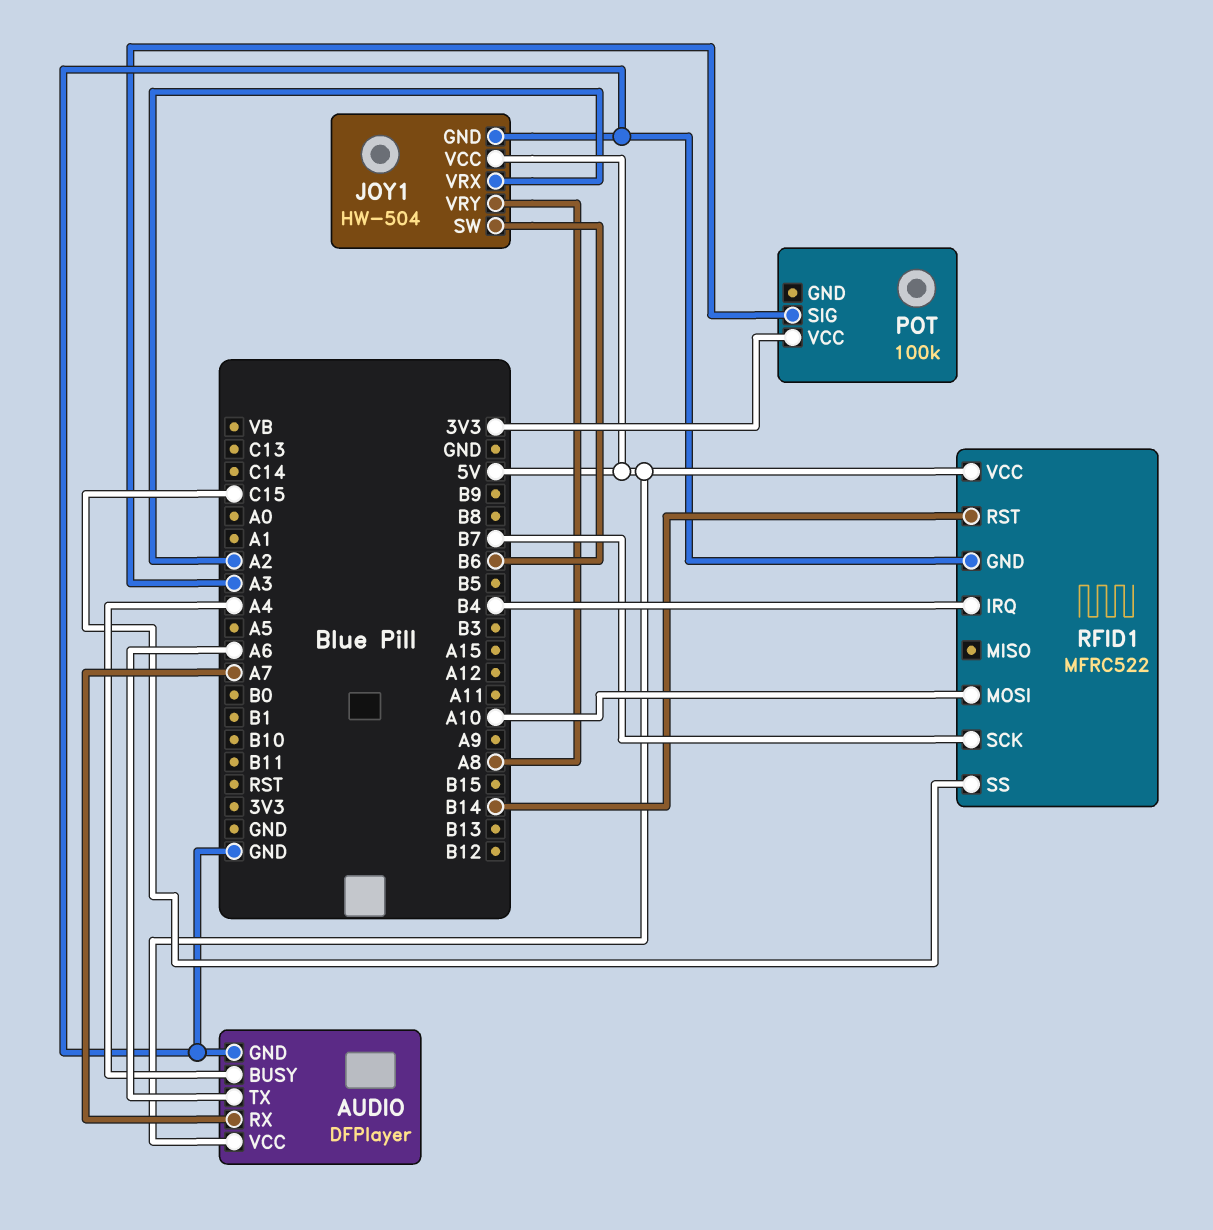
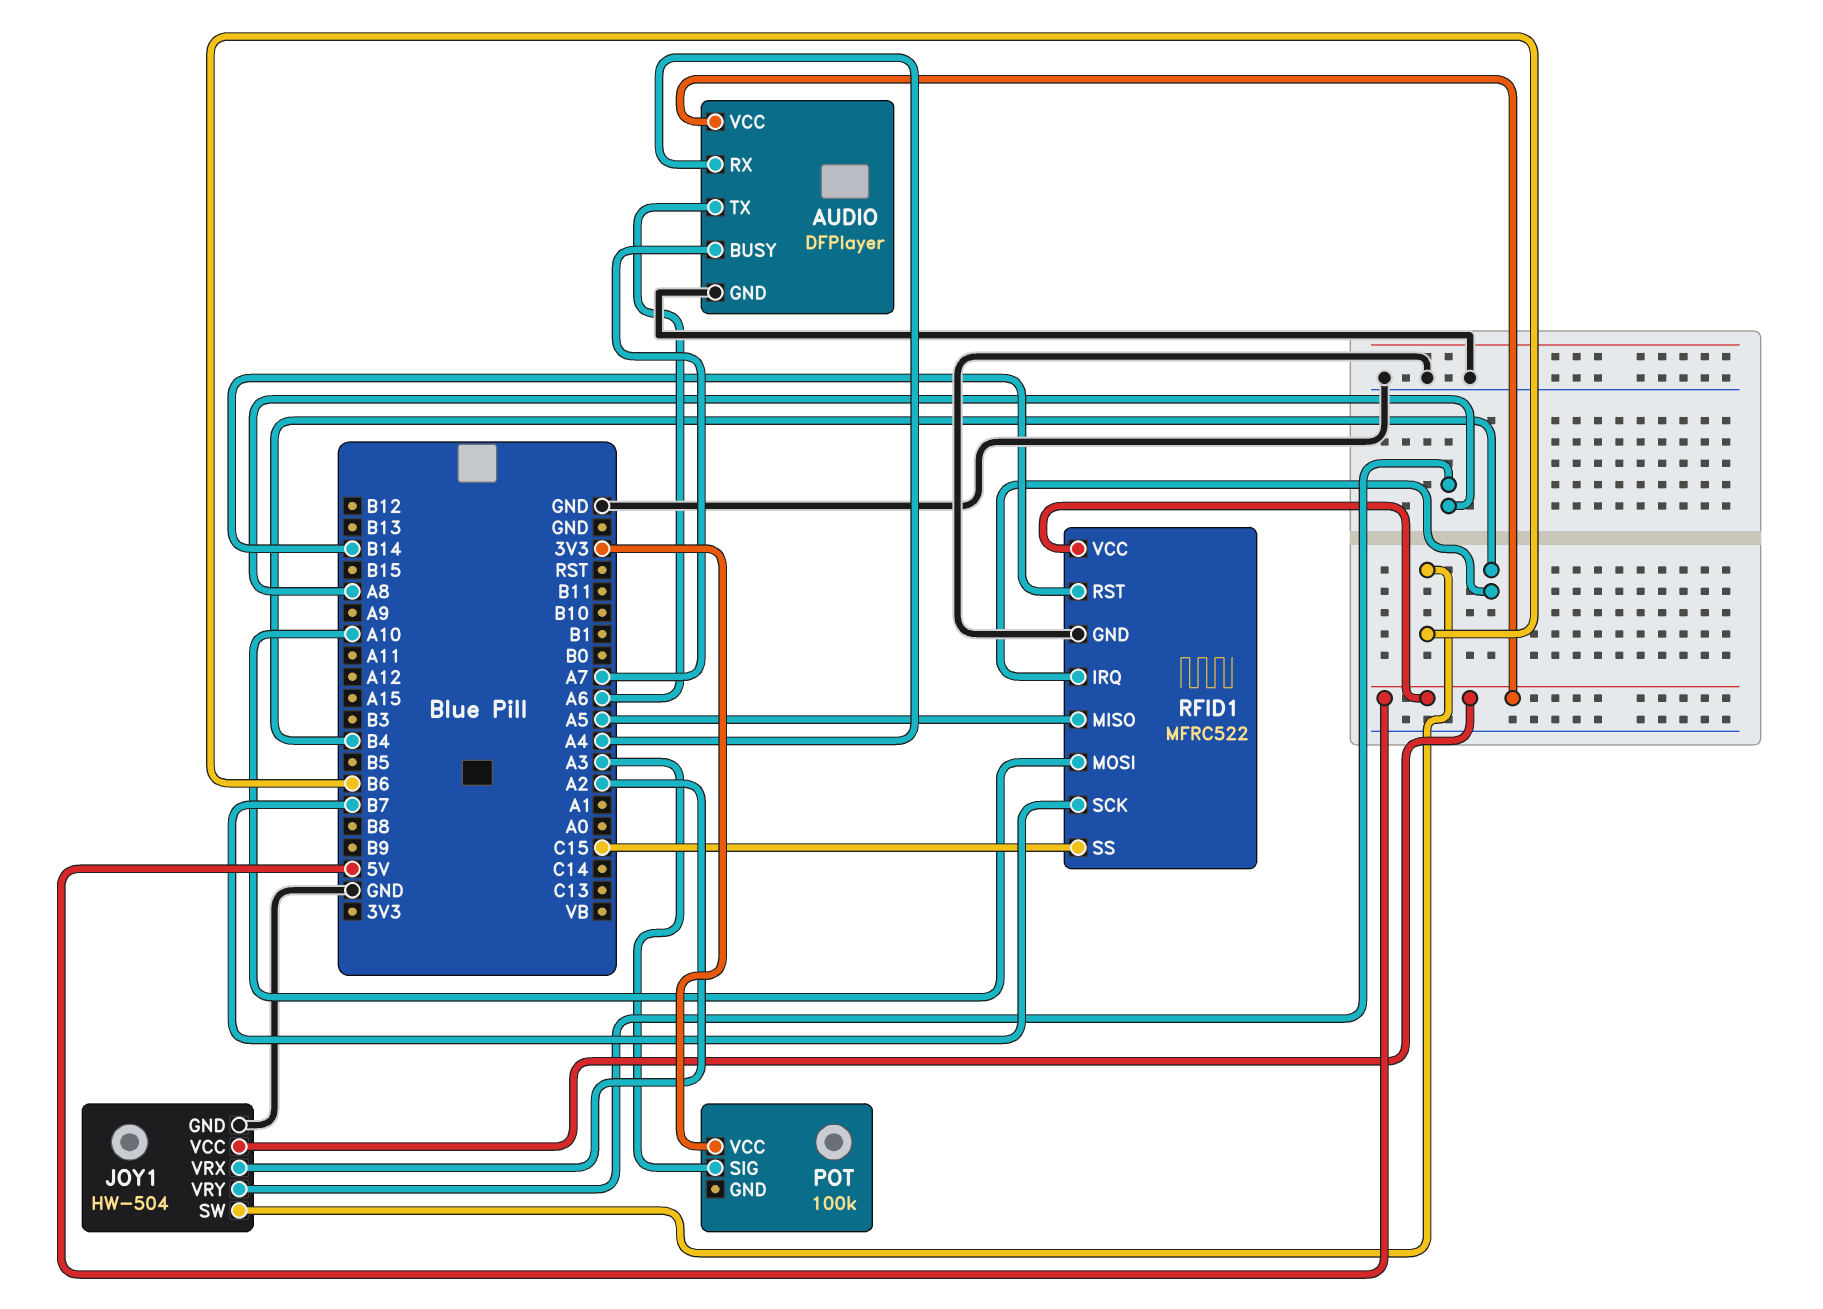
AUDIO pin BUSY: A4 -> A7
AUDIO pin RX: A7 -> A4
RFID1 pin MISO: none -> A5

